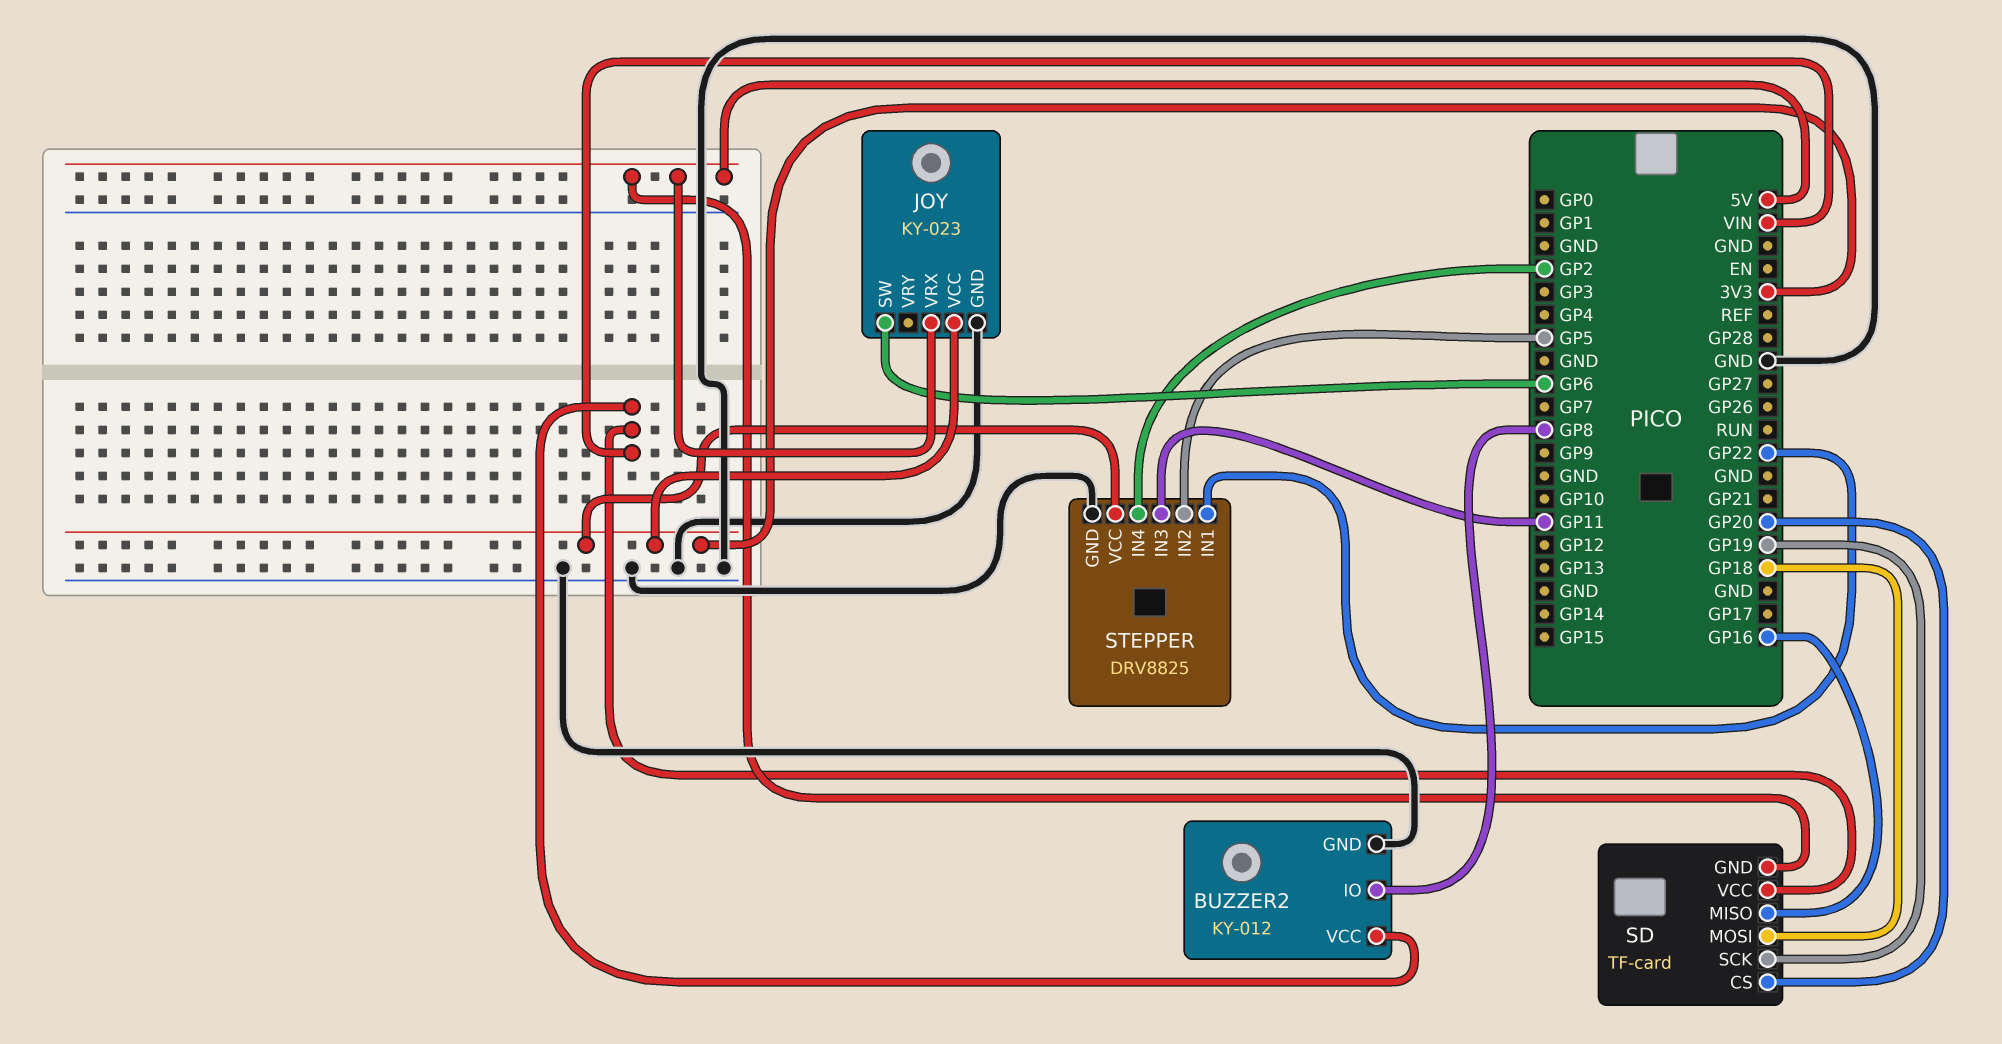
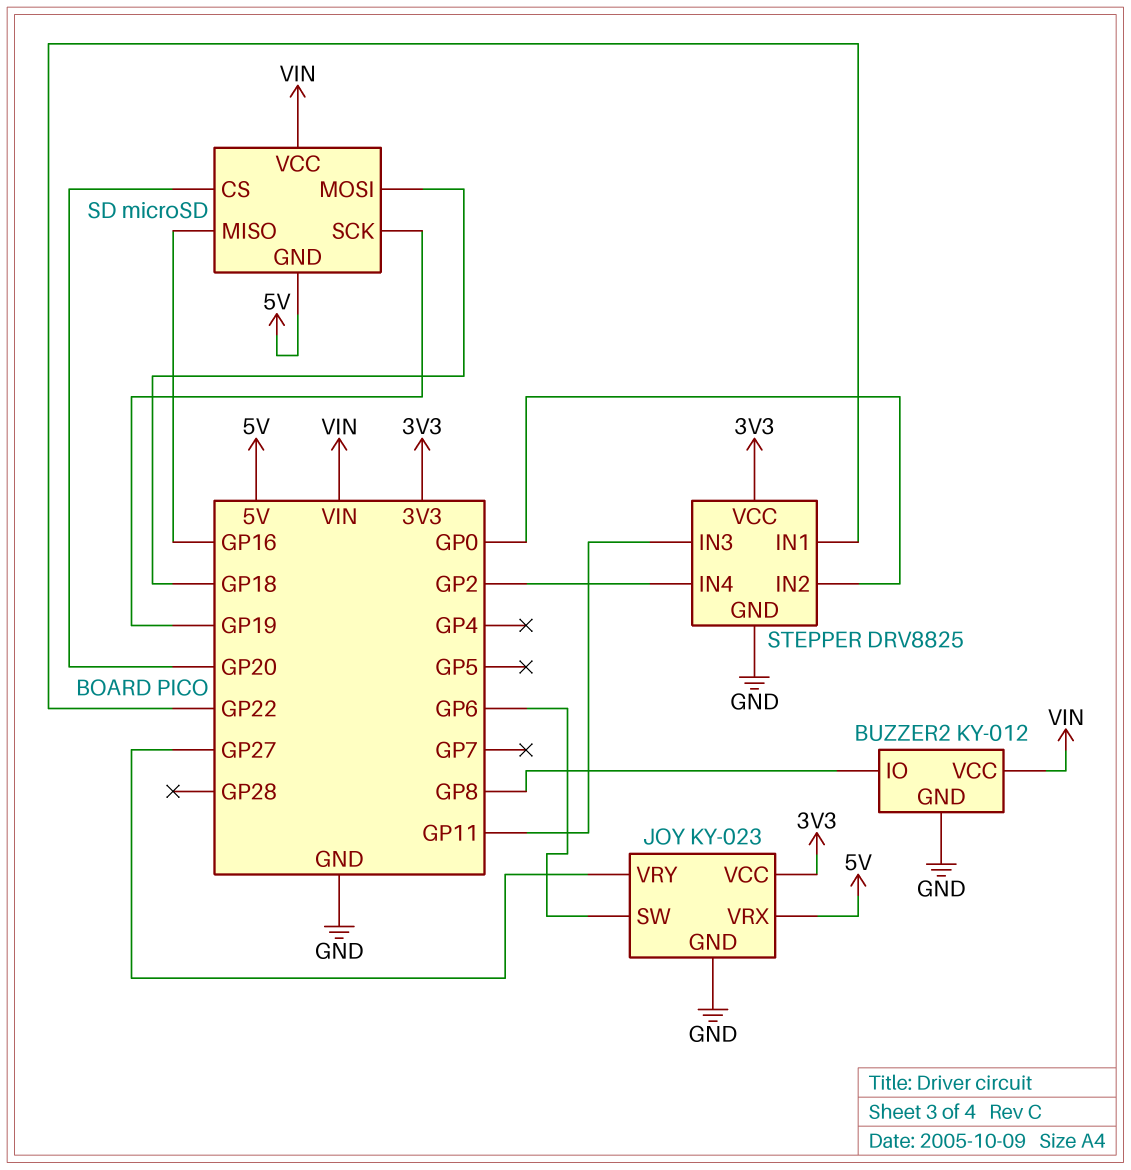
JOY pin VRY: none -> GP27
SD: TF-card -> microSD
STEPPER pin IN2: GP5 -> GP0

